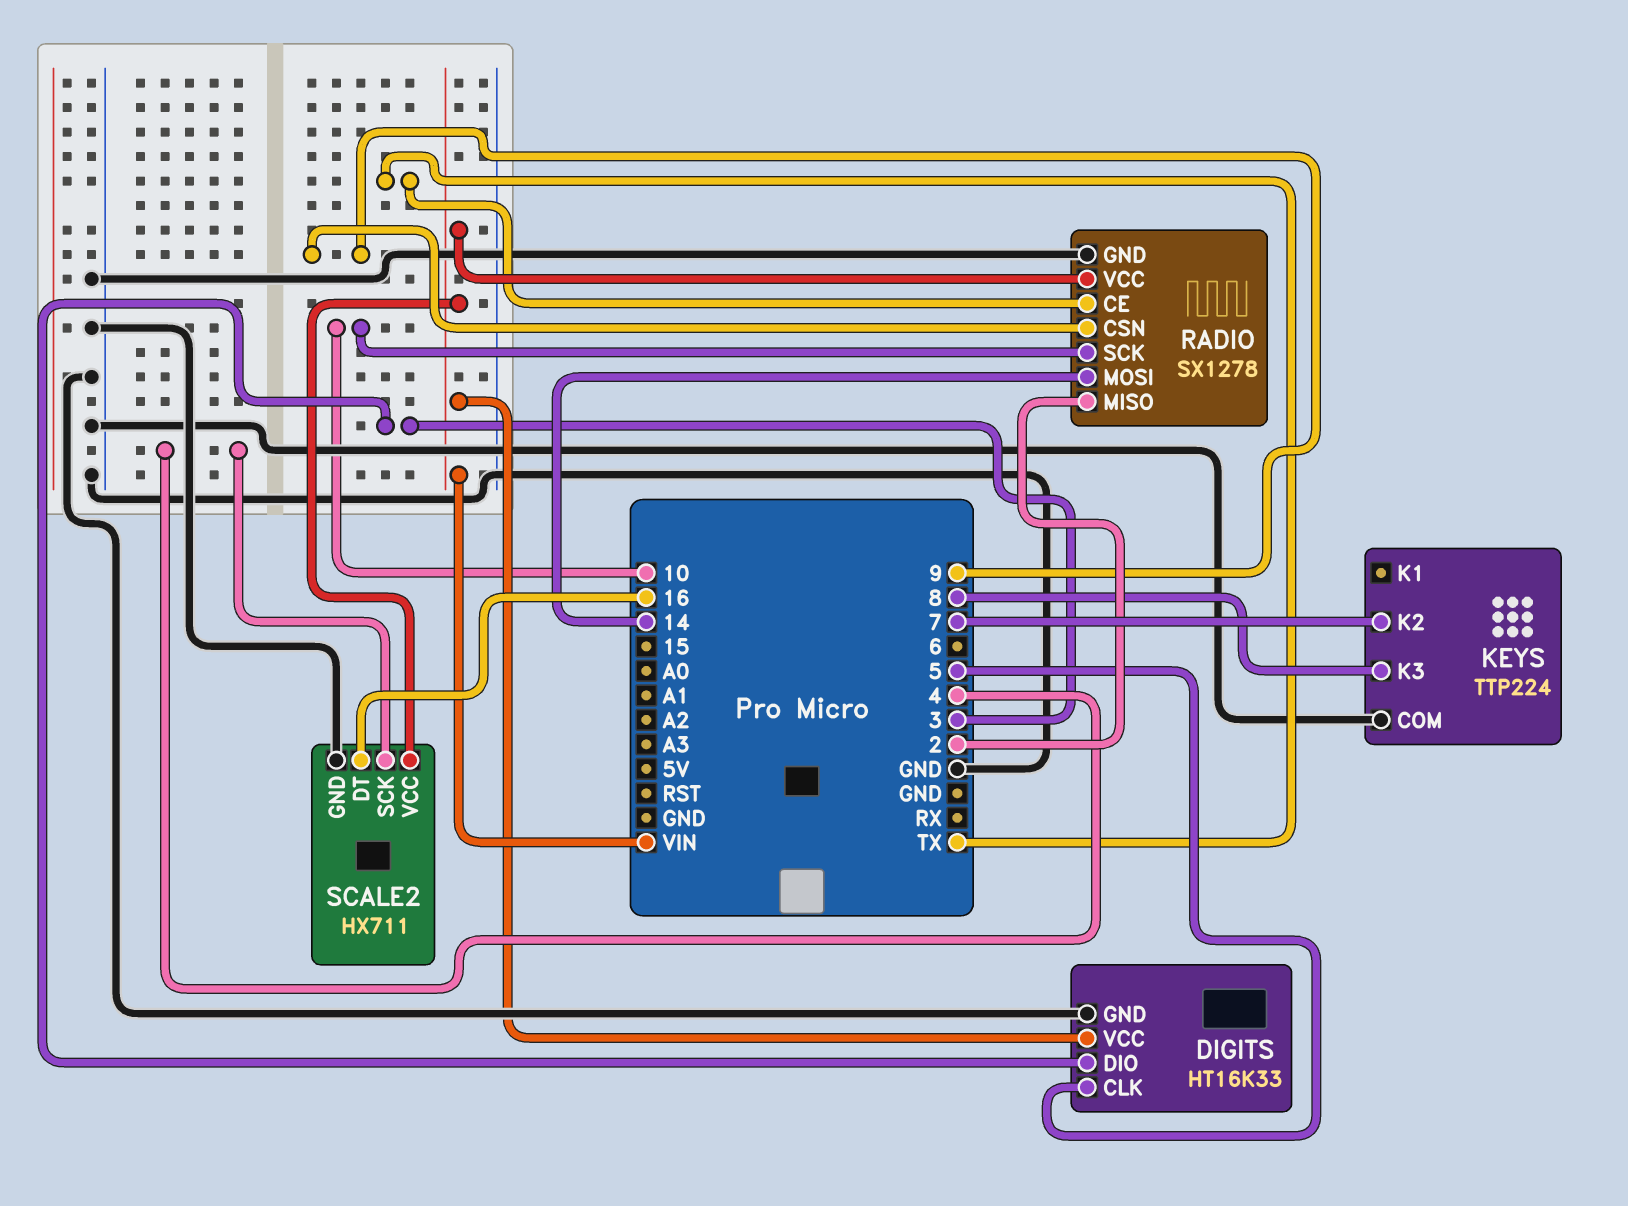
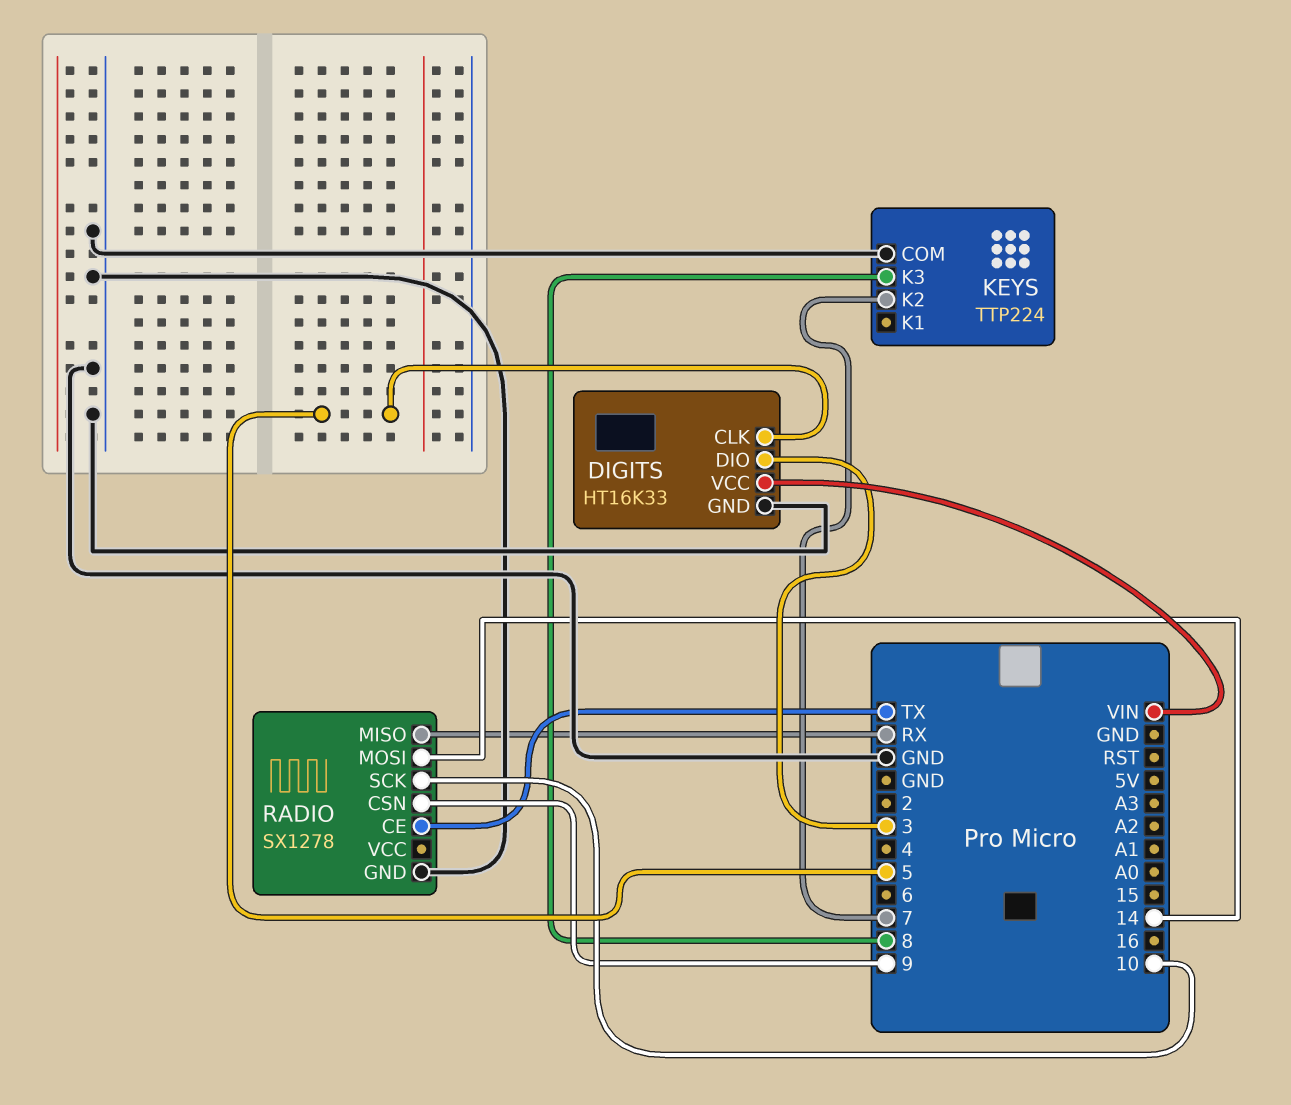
RADIO pin MISO: 2 -> RX
RADIO pin VCC: VIN -> none
SCALE2: HX711 -> none
SCALE2 pin DT: 16 -> none
SCALE2 pin GND: GND -> none
SCALE2 pin SCK: 4 -> none
SCALE2 pin VCC: VIN -> none

